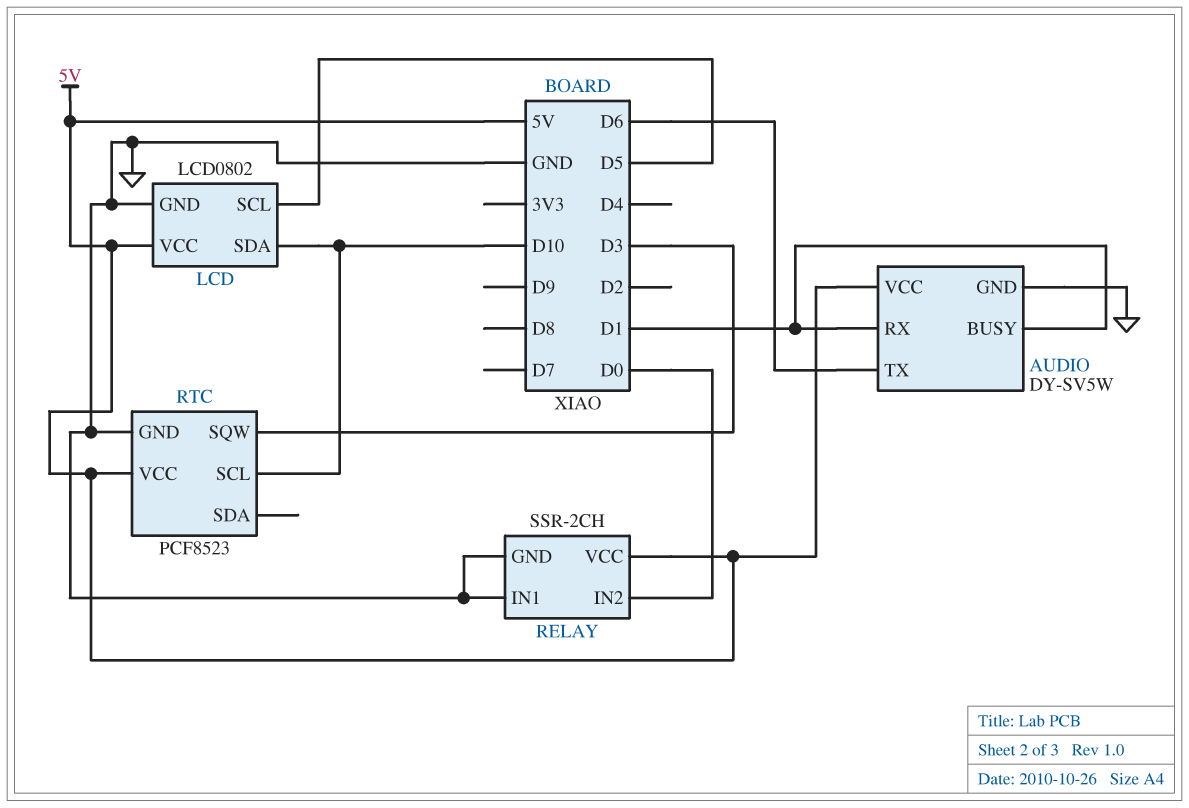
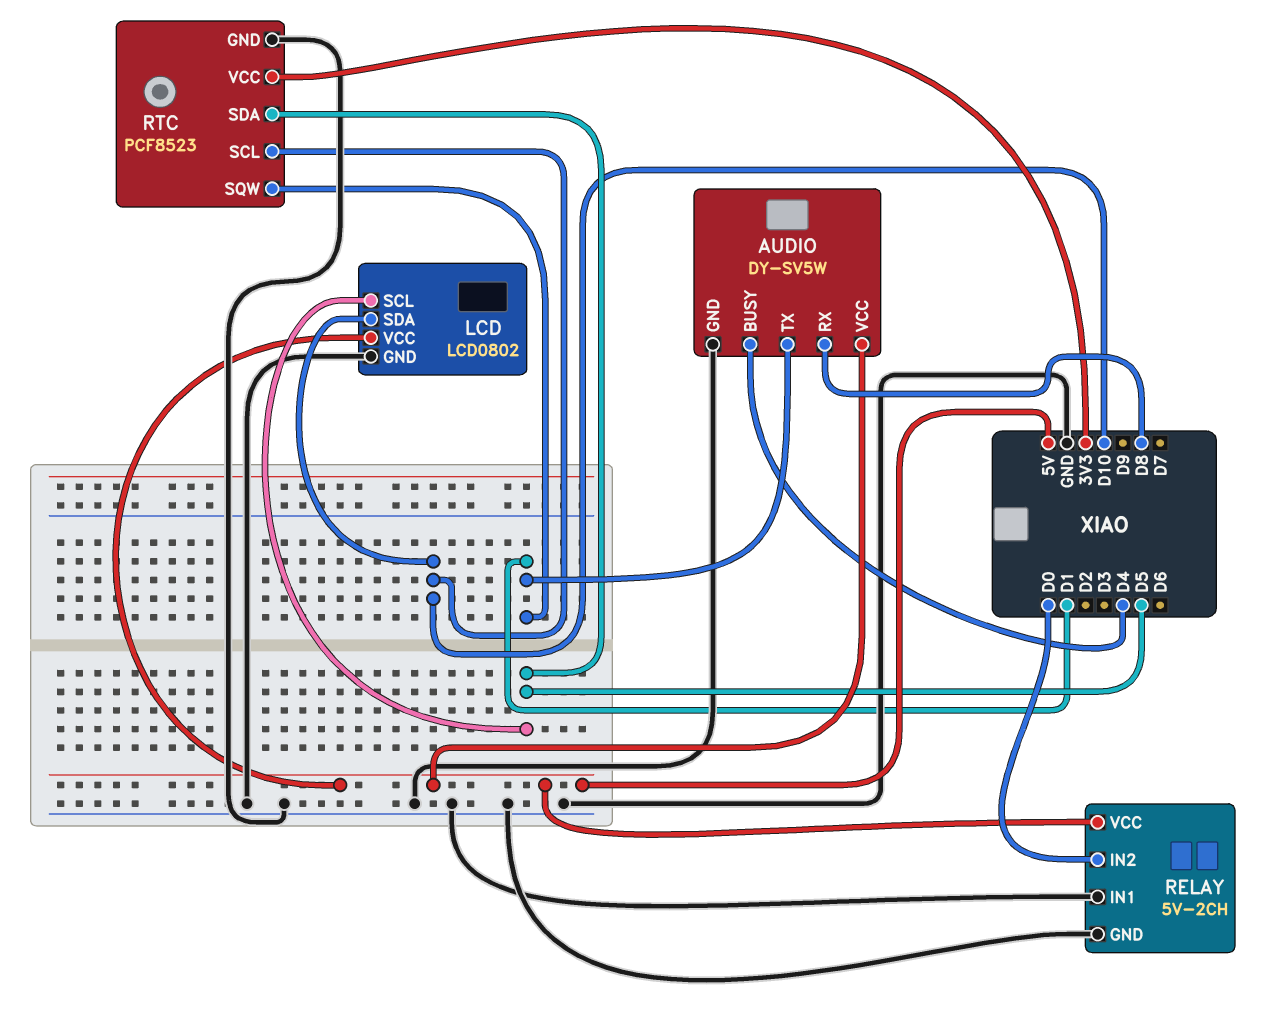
AUDIO pin BUSY: D1 -> D4
AUDIO pin RX: D1 -> D8
AUDIO pin TX: D6 -> D1
RELAY: SSR-2CH -> 5V-2CH
RTC pin SDA: none -> D5
RTC pin SQW: D3 -> D1
RTC pin VCC: 5V -> 3V3

